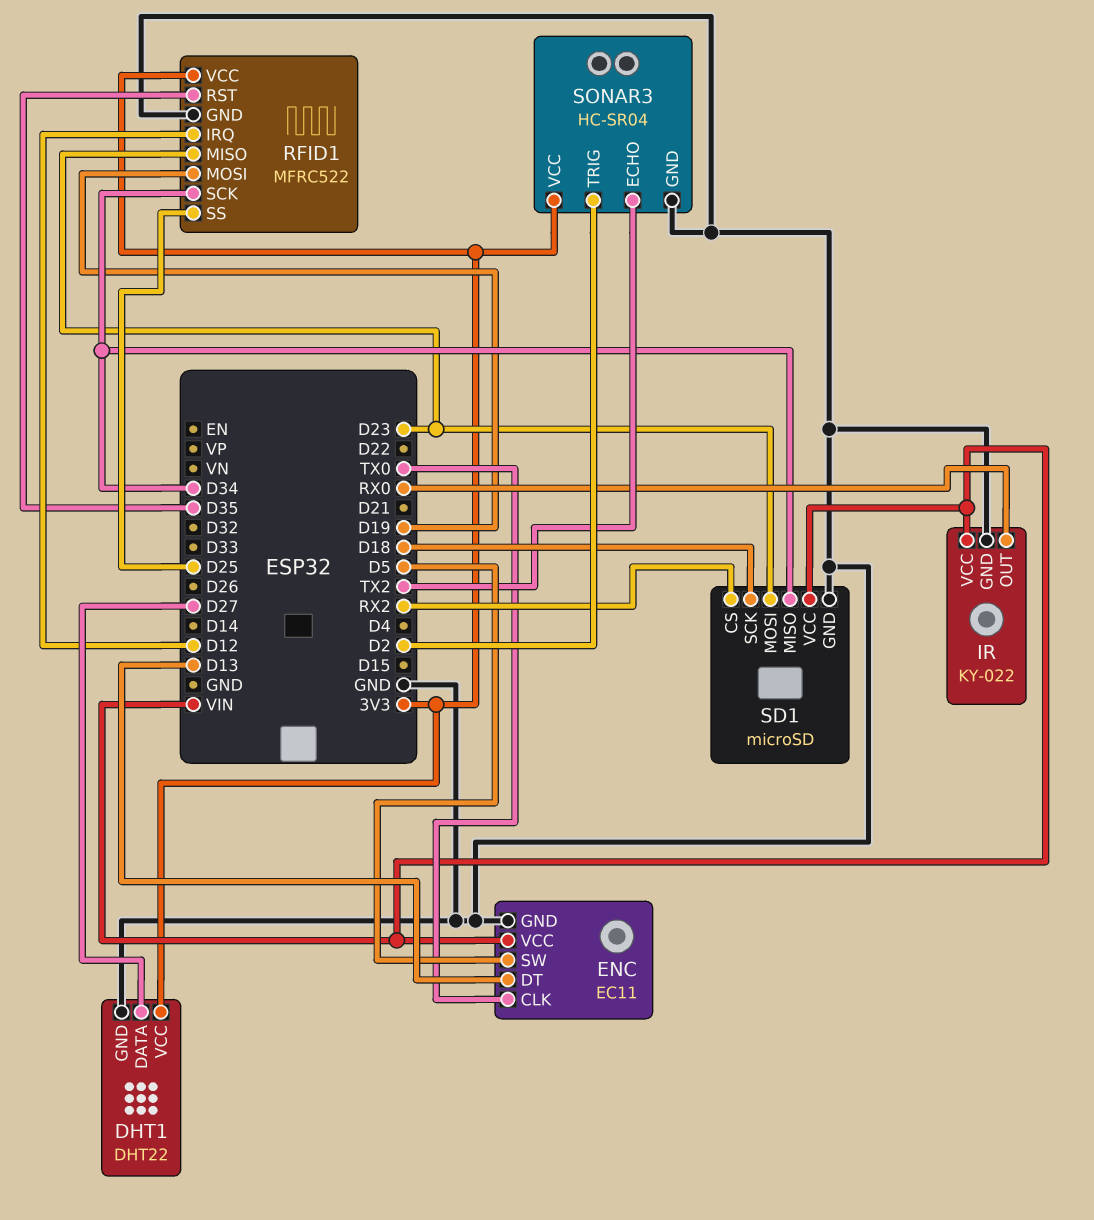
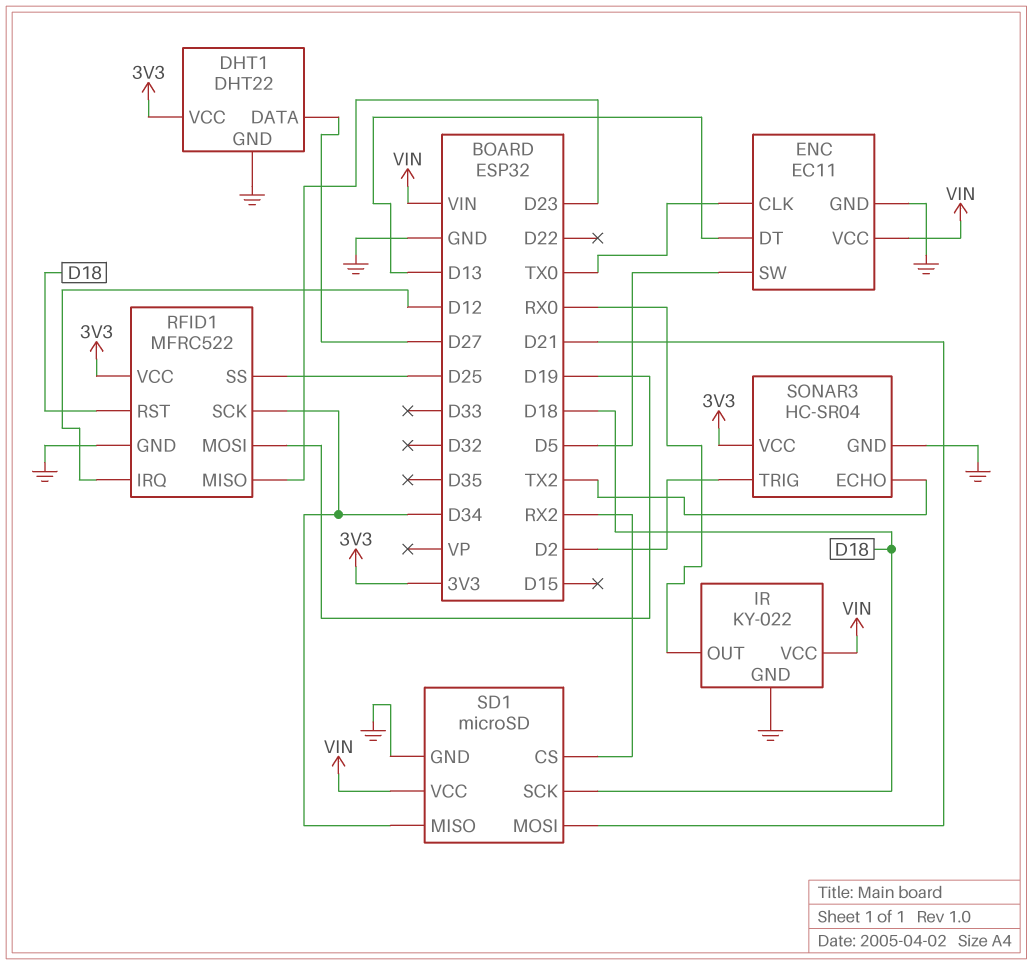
RFID1 pin RST: D35 -> D18
SD1 pin MOSI: D23 -> D21

